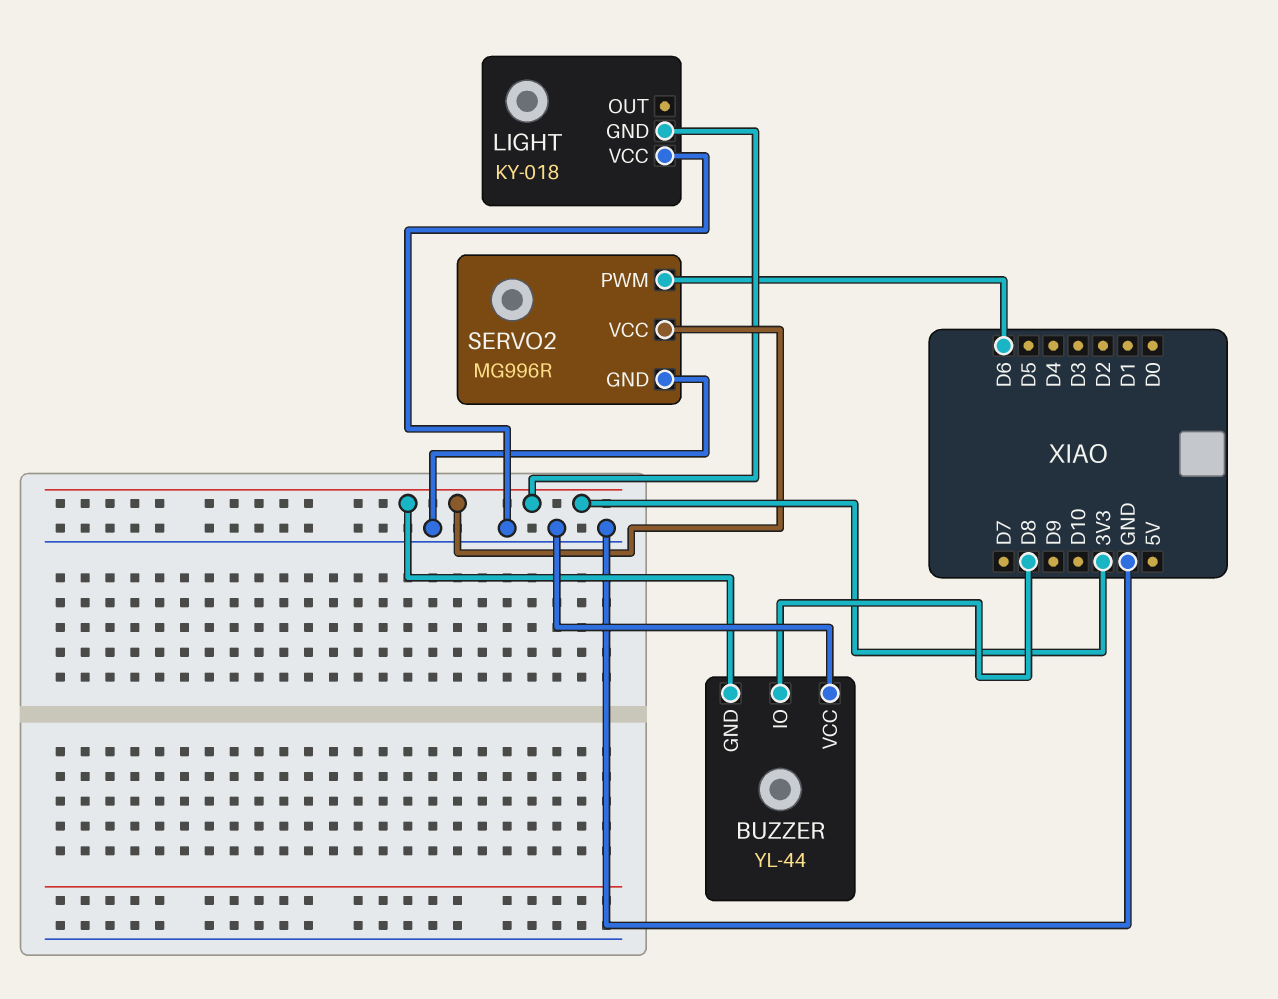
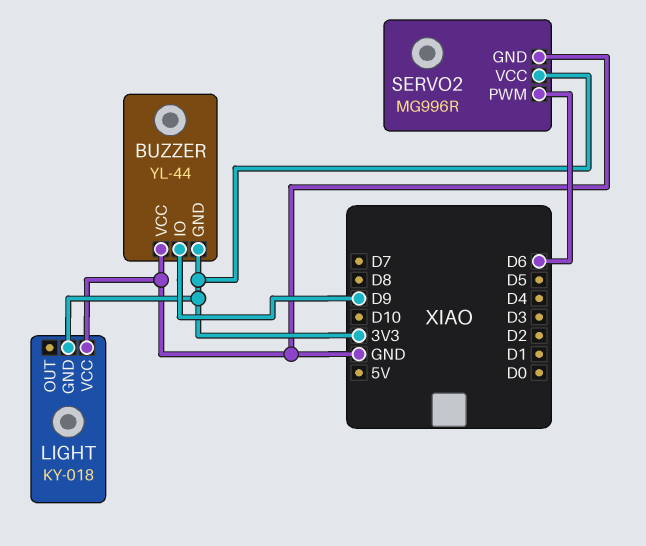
BUZZER pin IO: D8 -> D9

